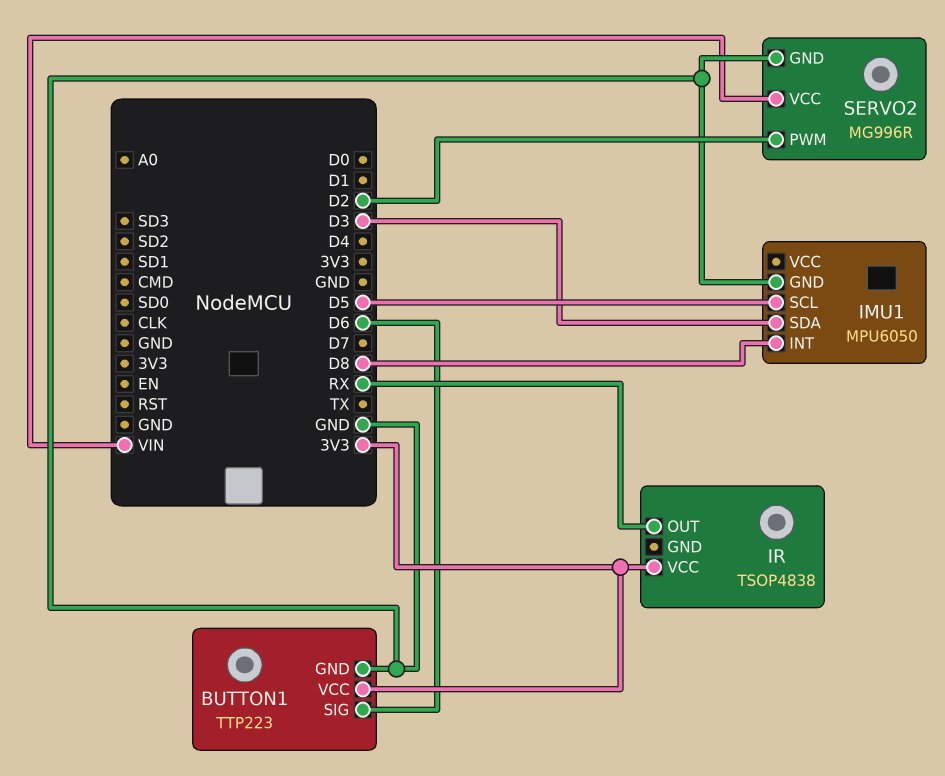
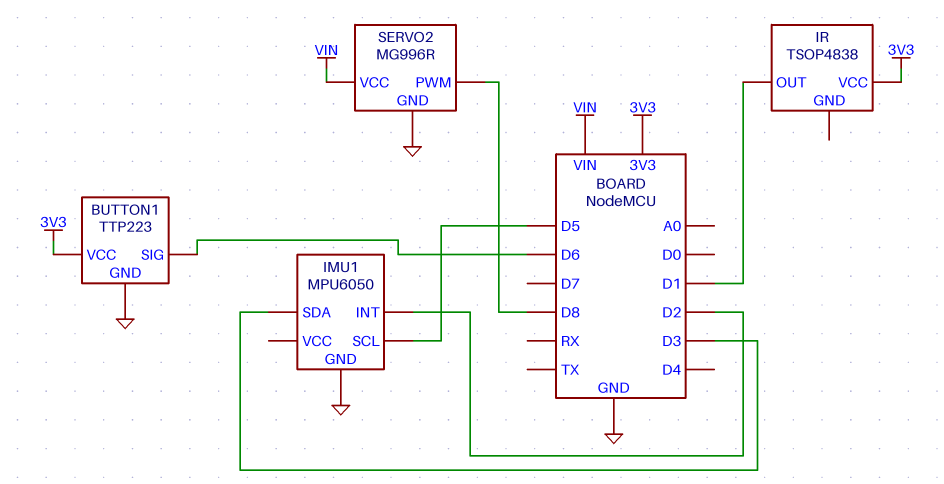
IMU1 pin INT: D8 -> D2
IR pin OUT: RX -> D1
SERVO2 pin PWM: D2 -> D8

